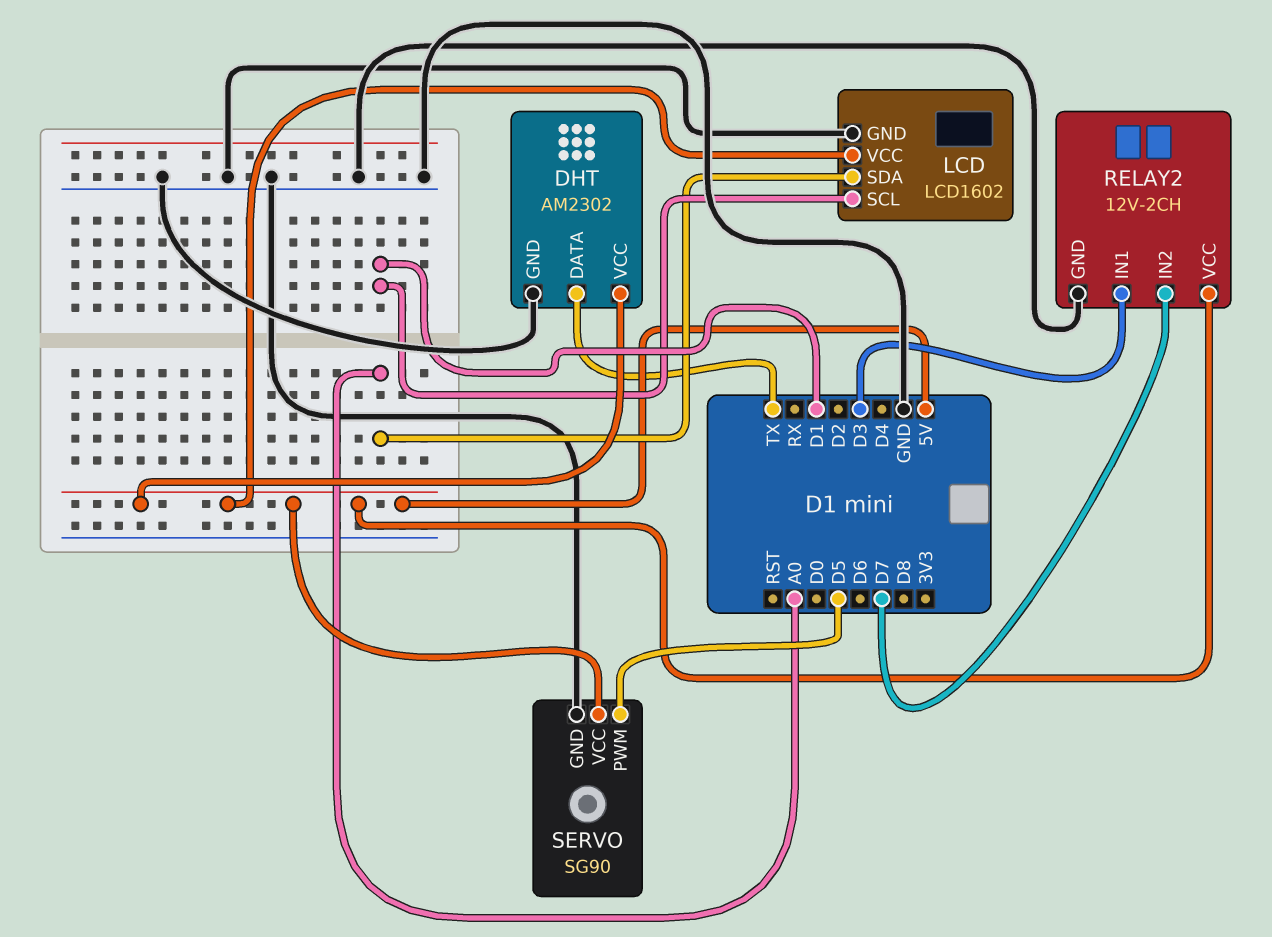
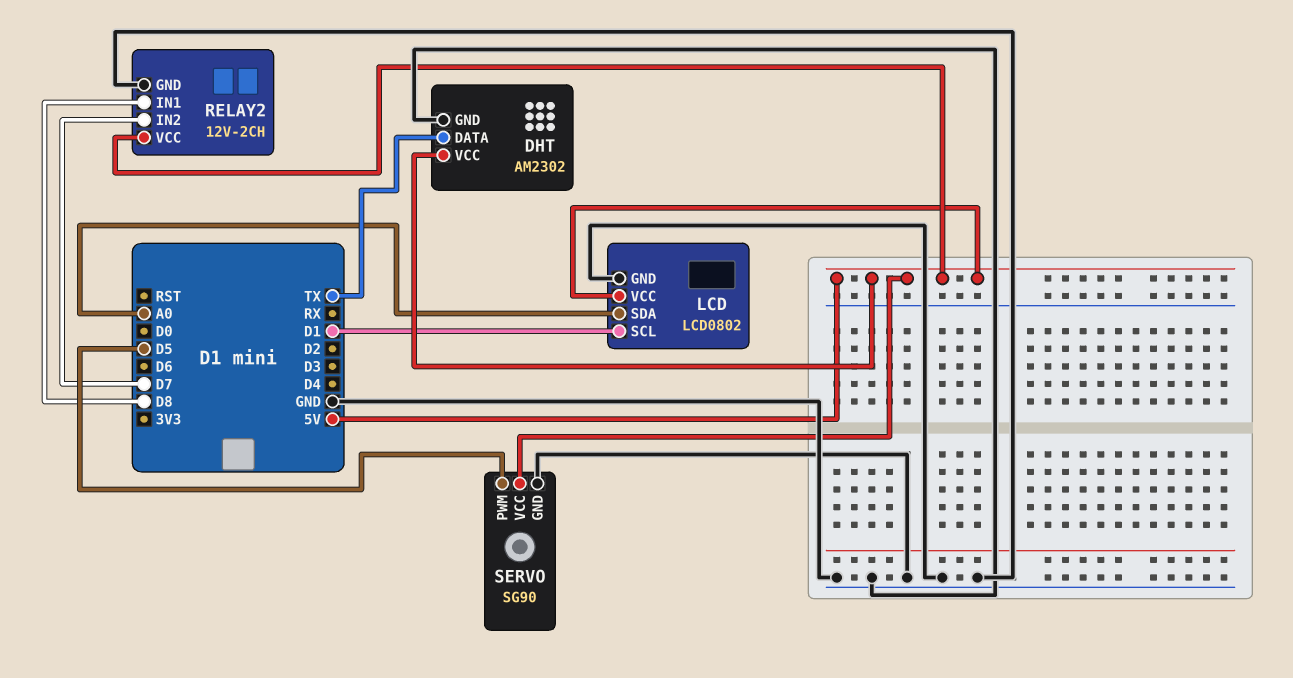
LCD: LCD1602 -> LCD0802
RELAY2 pin IN1: D3 -> D8

